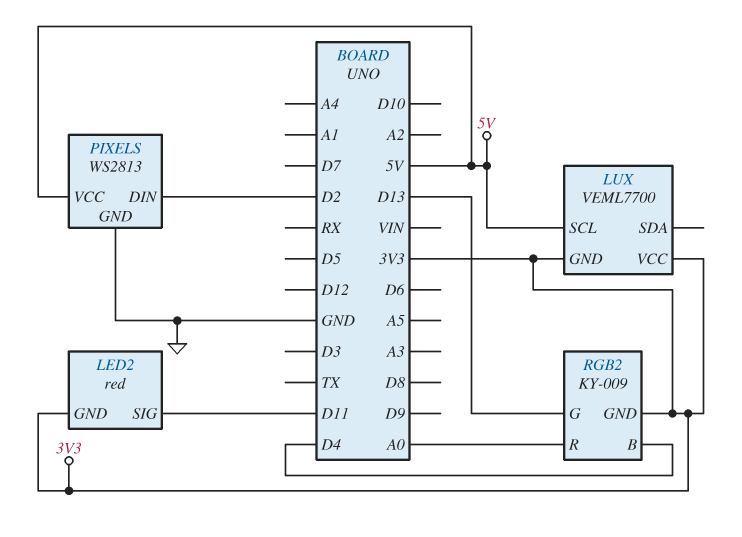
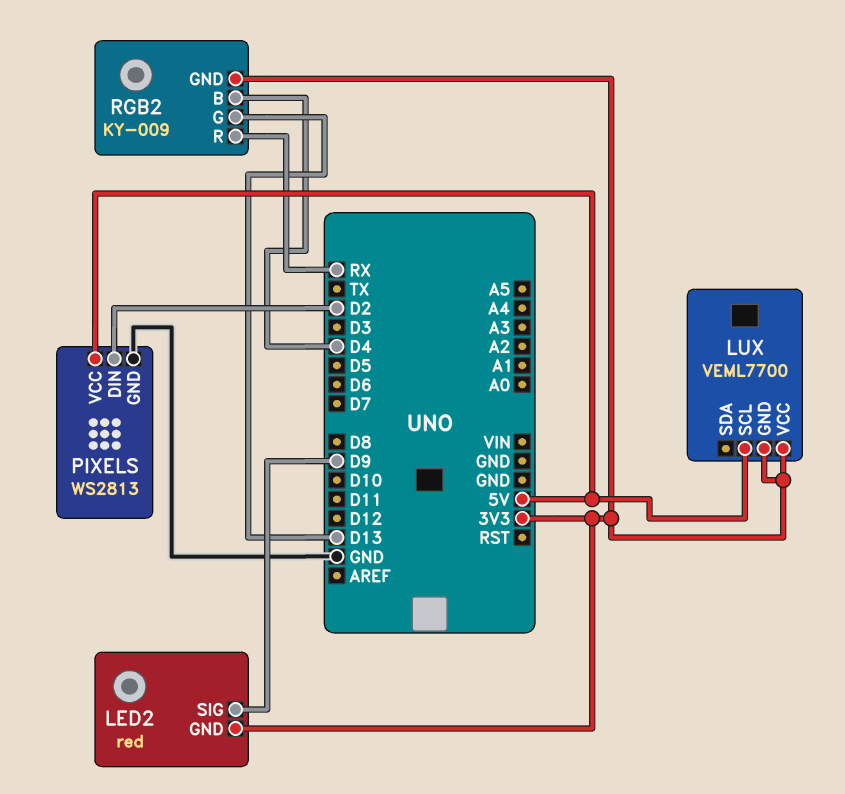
LED2 pin SIG: D11 -> D9
RGB2 pin R: A0 -> RX

